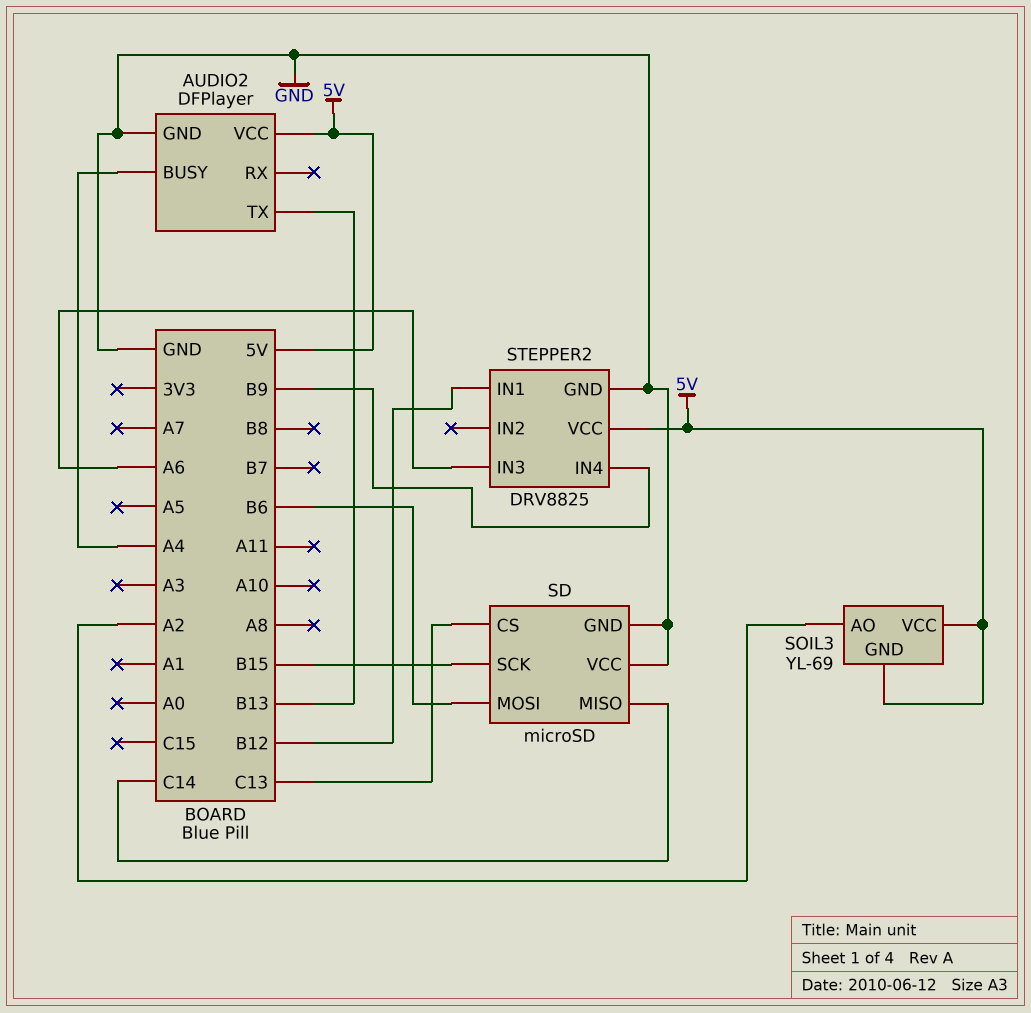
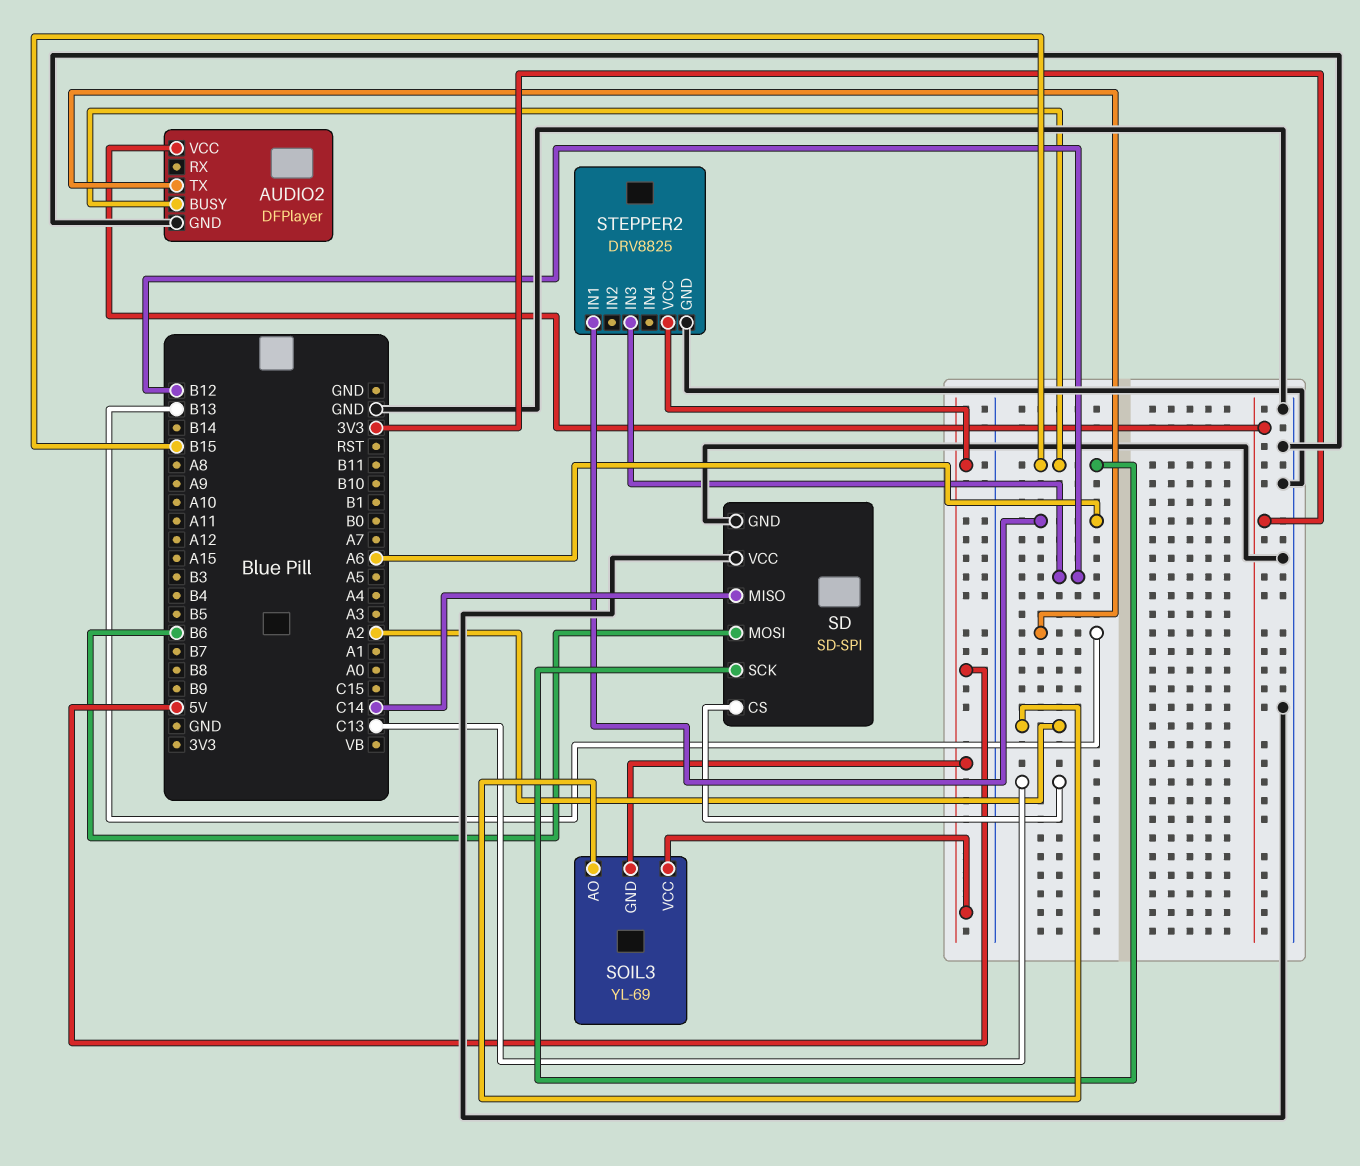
AUDIO2 pin BUSY: A4 -> B15
AUDIO2 pin VCC: 5V -> 3V3
SD: microSD -> SD-SPI
STEPPER2 pin IN1: B12 -> A6
STEPPER2 pin IN3: A6 -> B12
STEPPER2 pin IN4: B9 -> none

